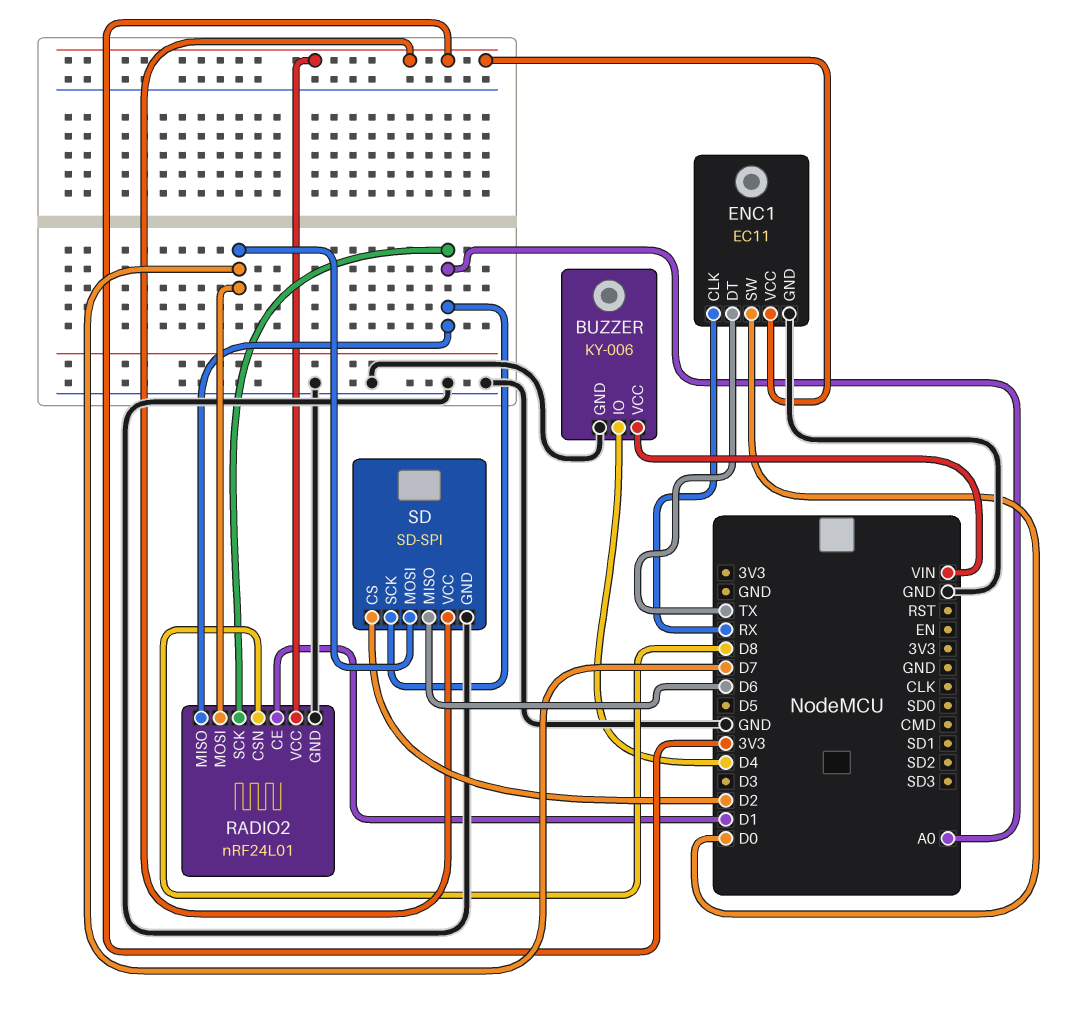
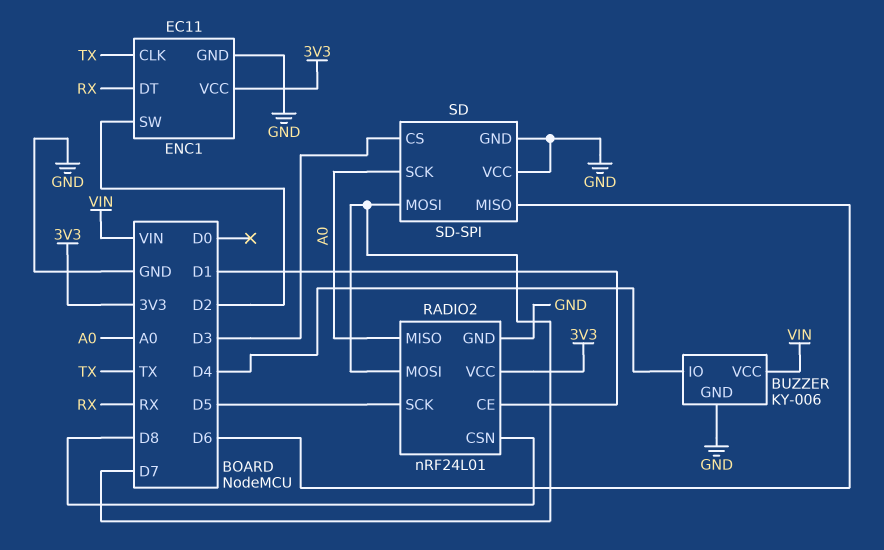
ENC1 pin CLK: RX -> TX
ENC1 pin DT: TX -> RX
ENC1 pin SW: D0 -> D2
RADIO2 pin SCK: A0 -> D5
SD pin CS: D2 -> D3
SD pin VCC: 3V3 -> GND

